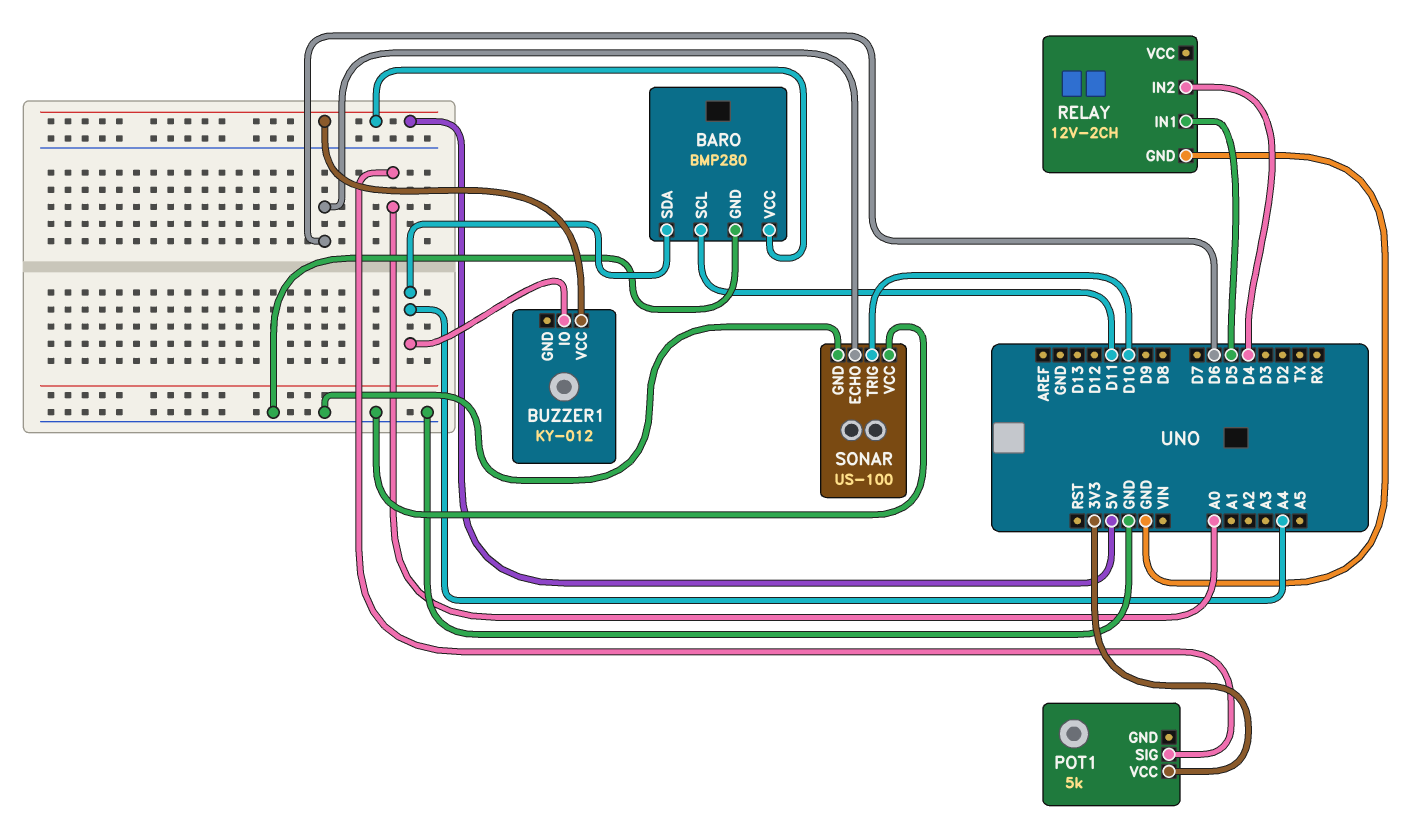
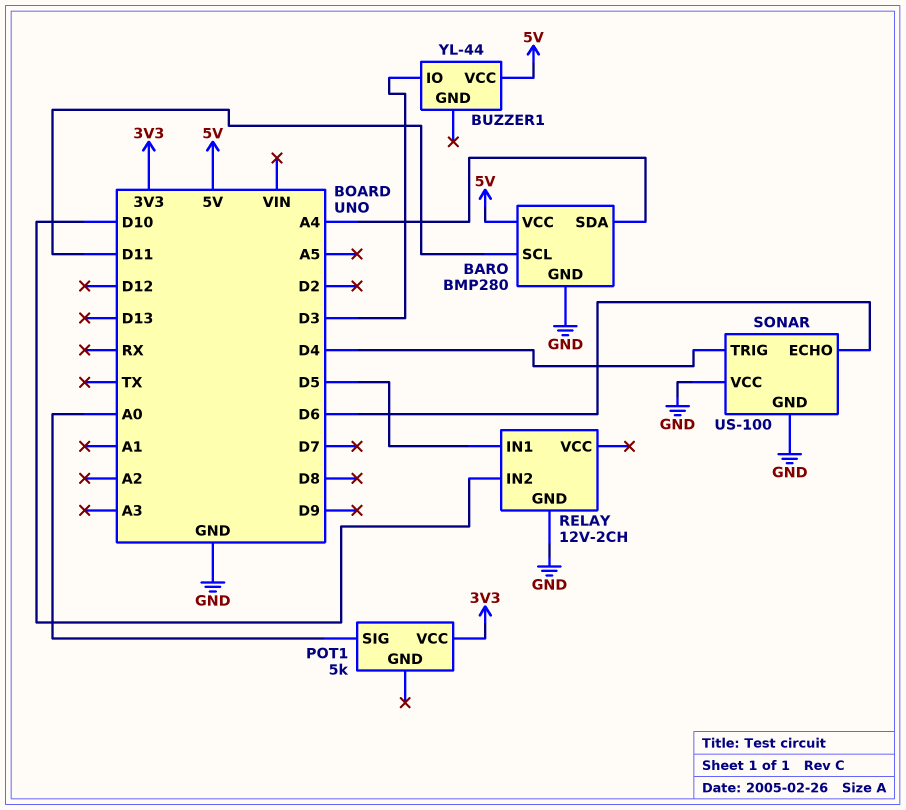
BUZZER1: KY-012 -> YL-44
BUZZER1 pin IO: A4 -> D3
RELAY pin IN2: D4 -> D10
SONAR pin TRIG: D10 -> D4

